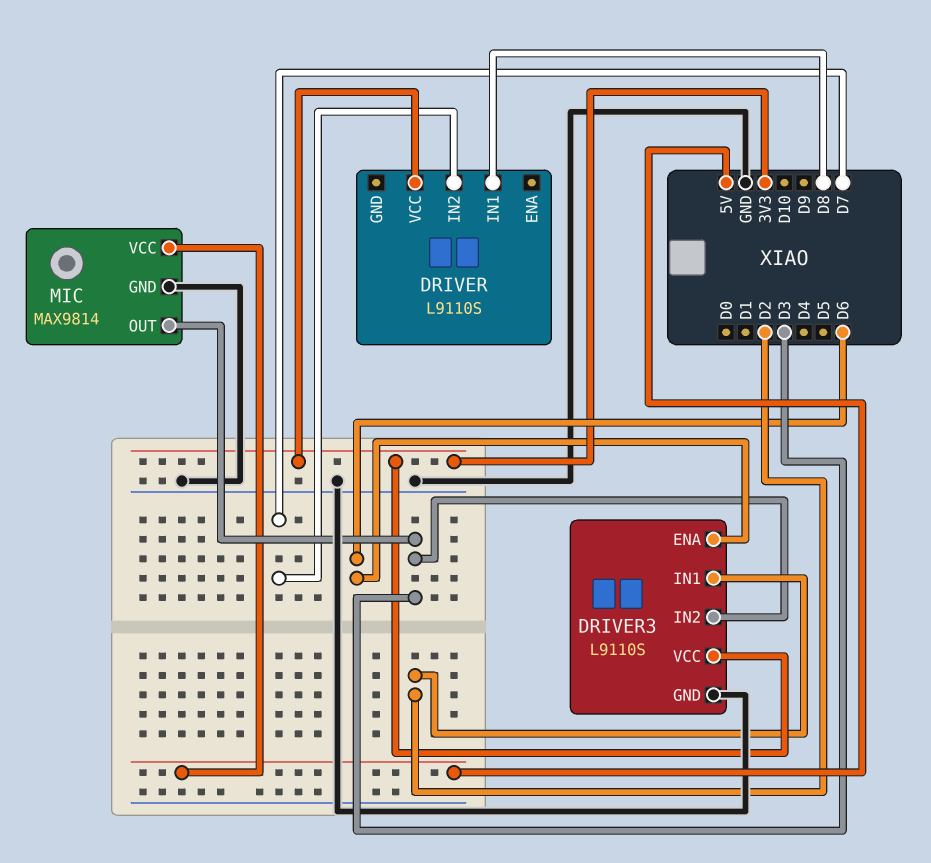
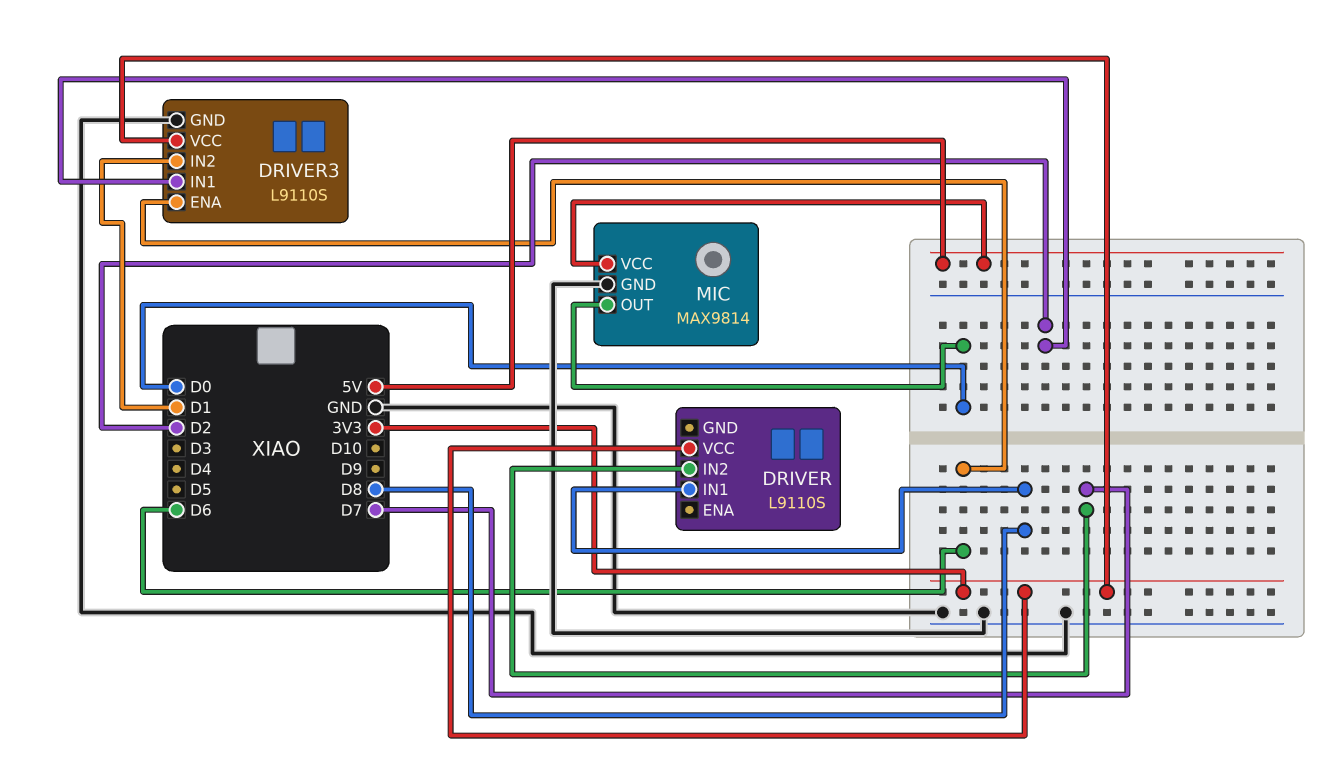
DRIVER3 pin IN2: D3 -> D1
MIC pin OUT: D3 -> D0

